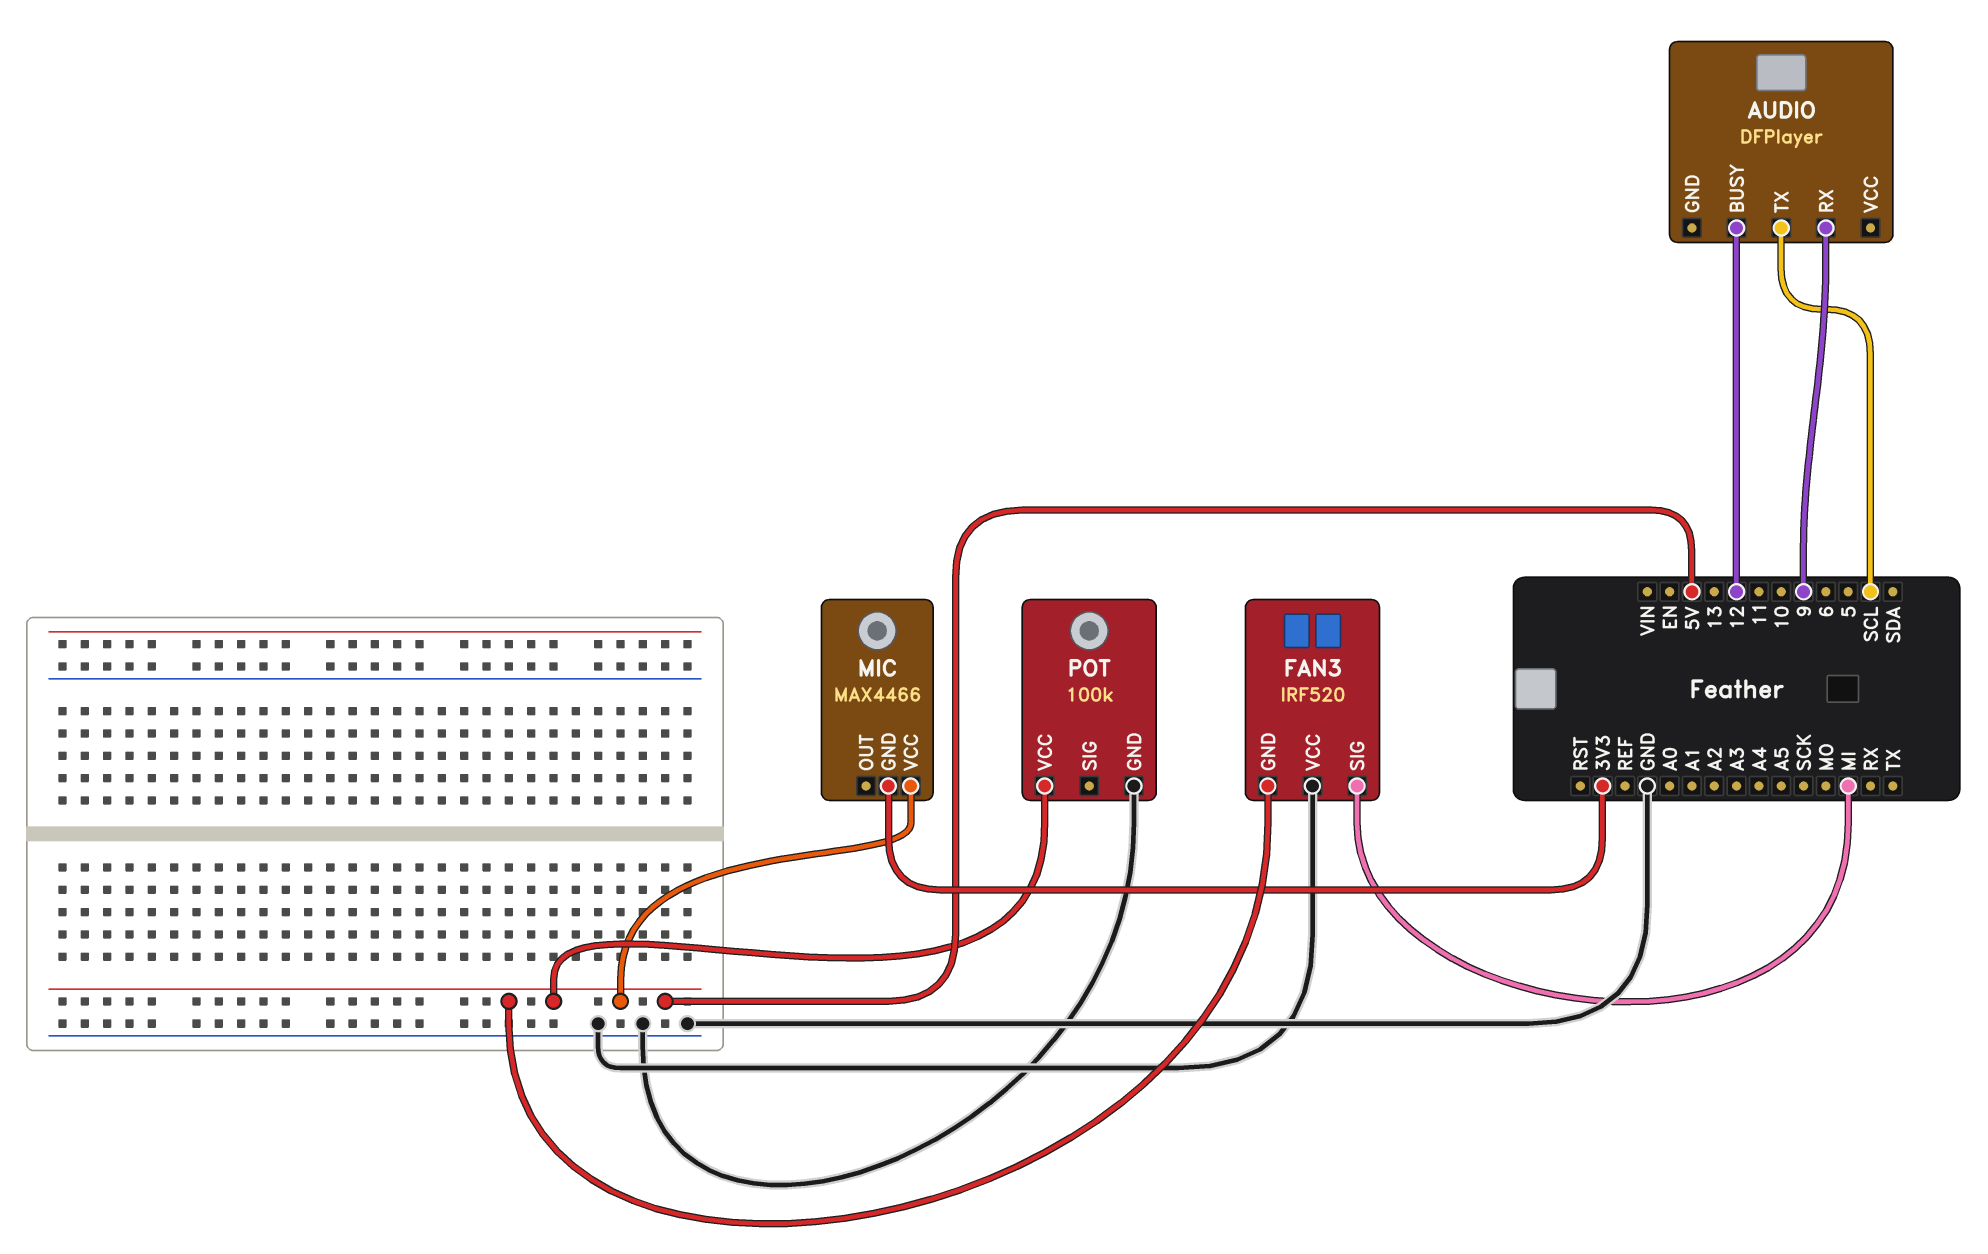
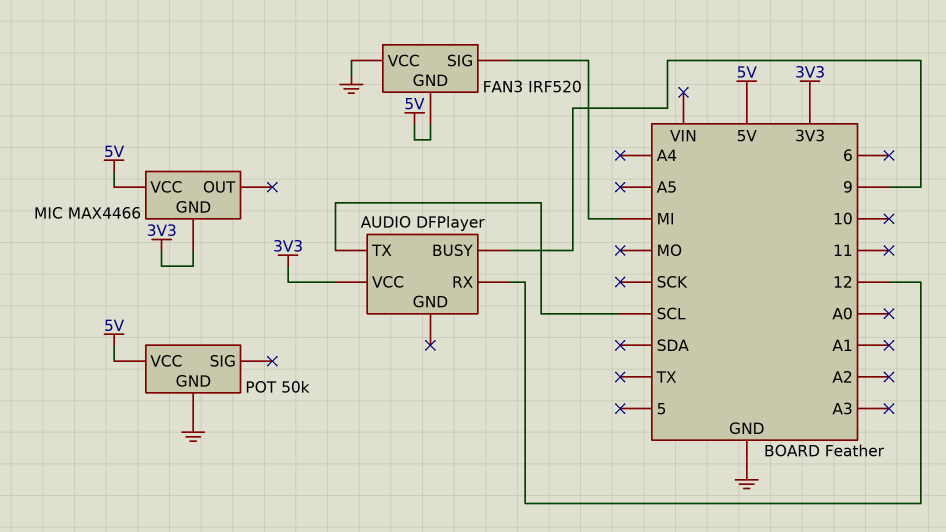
AUDIO pin BUSY: 12 -> 9
AUDIO pin RX: 9 -> 12
AUDIO pin VCC: none -> 3V3
POT: 100k -> 50k

